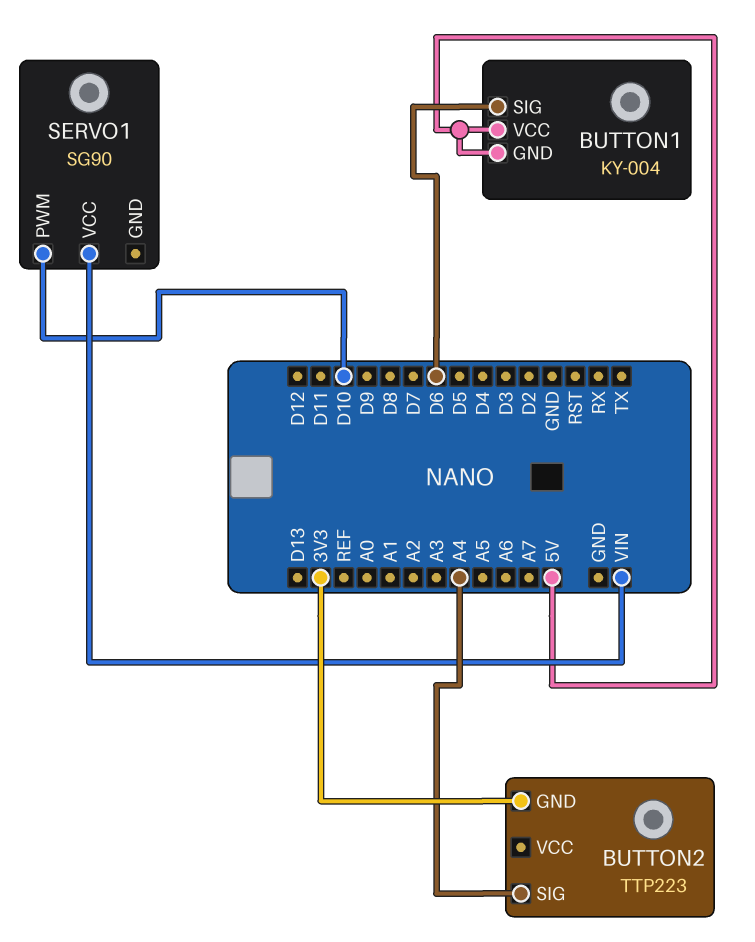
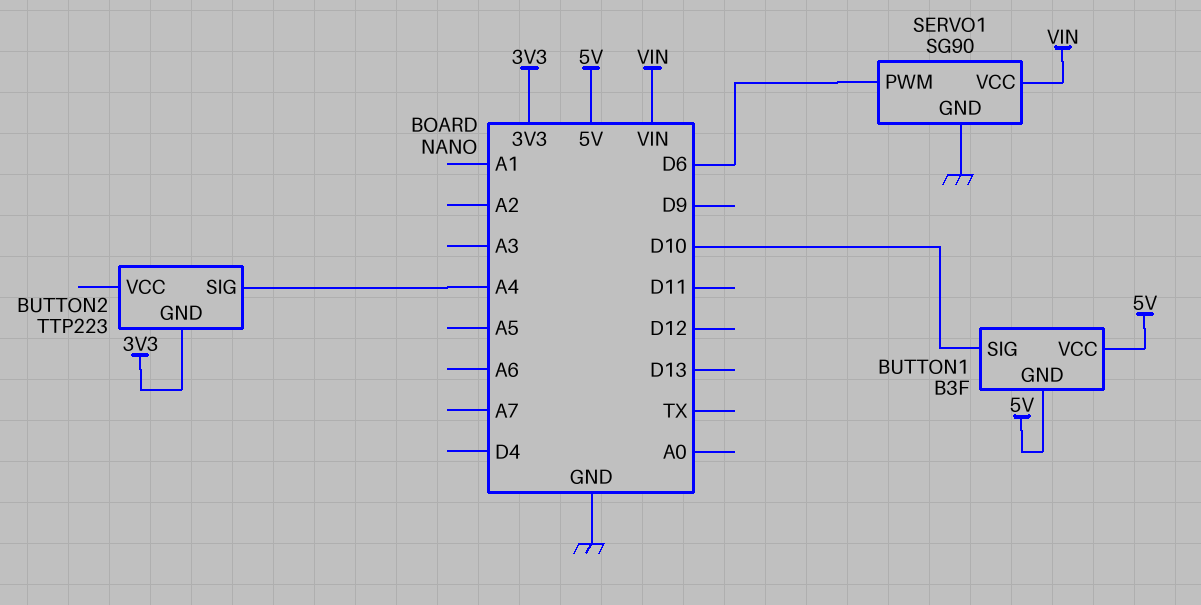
BUTTON1: KY-004 -> B3F
BUTTON1 pin SIG: D6 -> D10
SERVO1 pin GND: none -> GND
SERVO1 pin PWM: D10 -> D6

